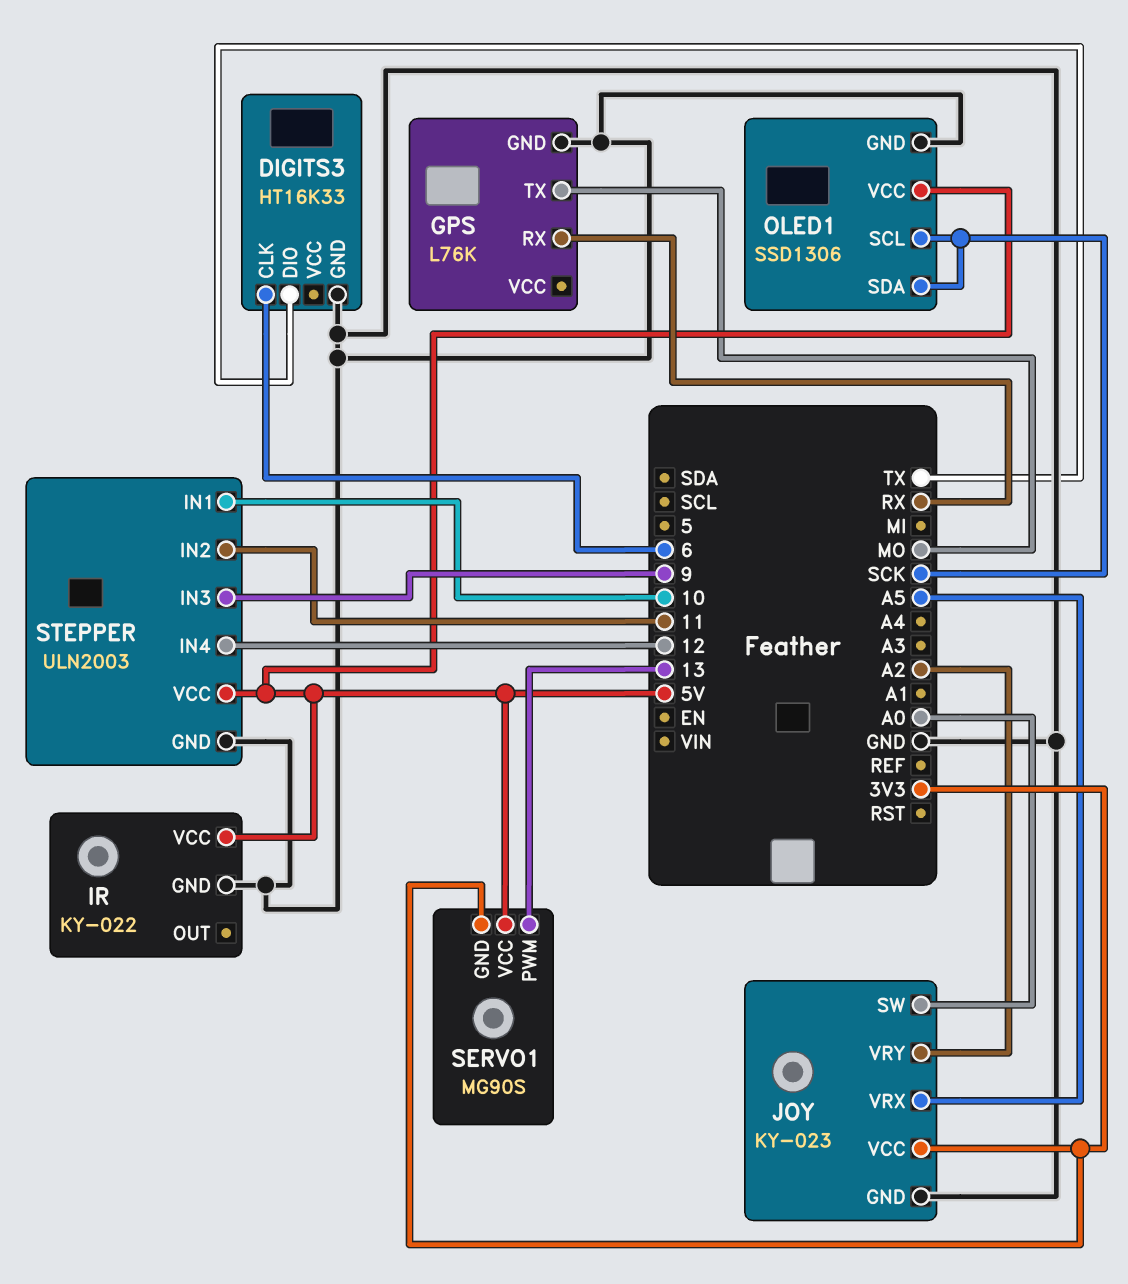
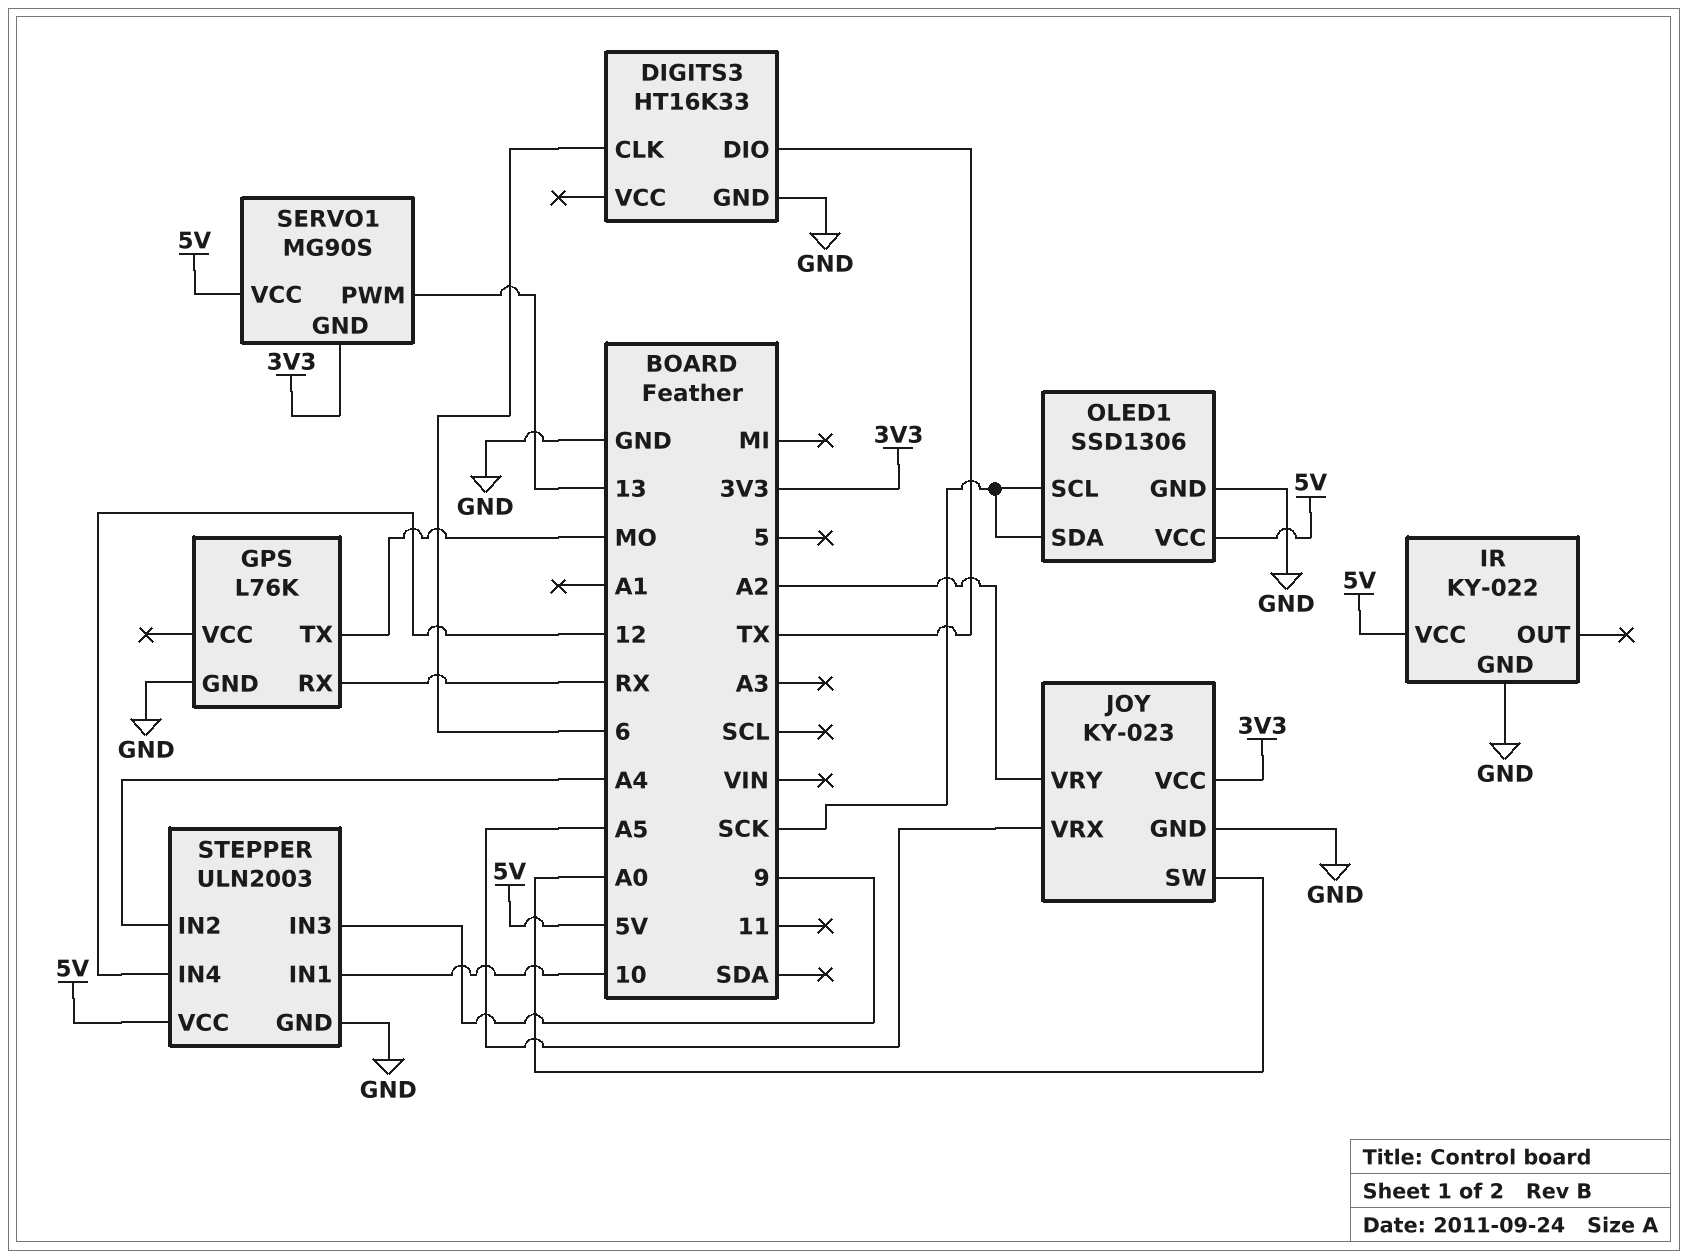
STEPPER pin IN2: 11 -> A4

